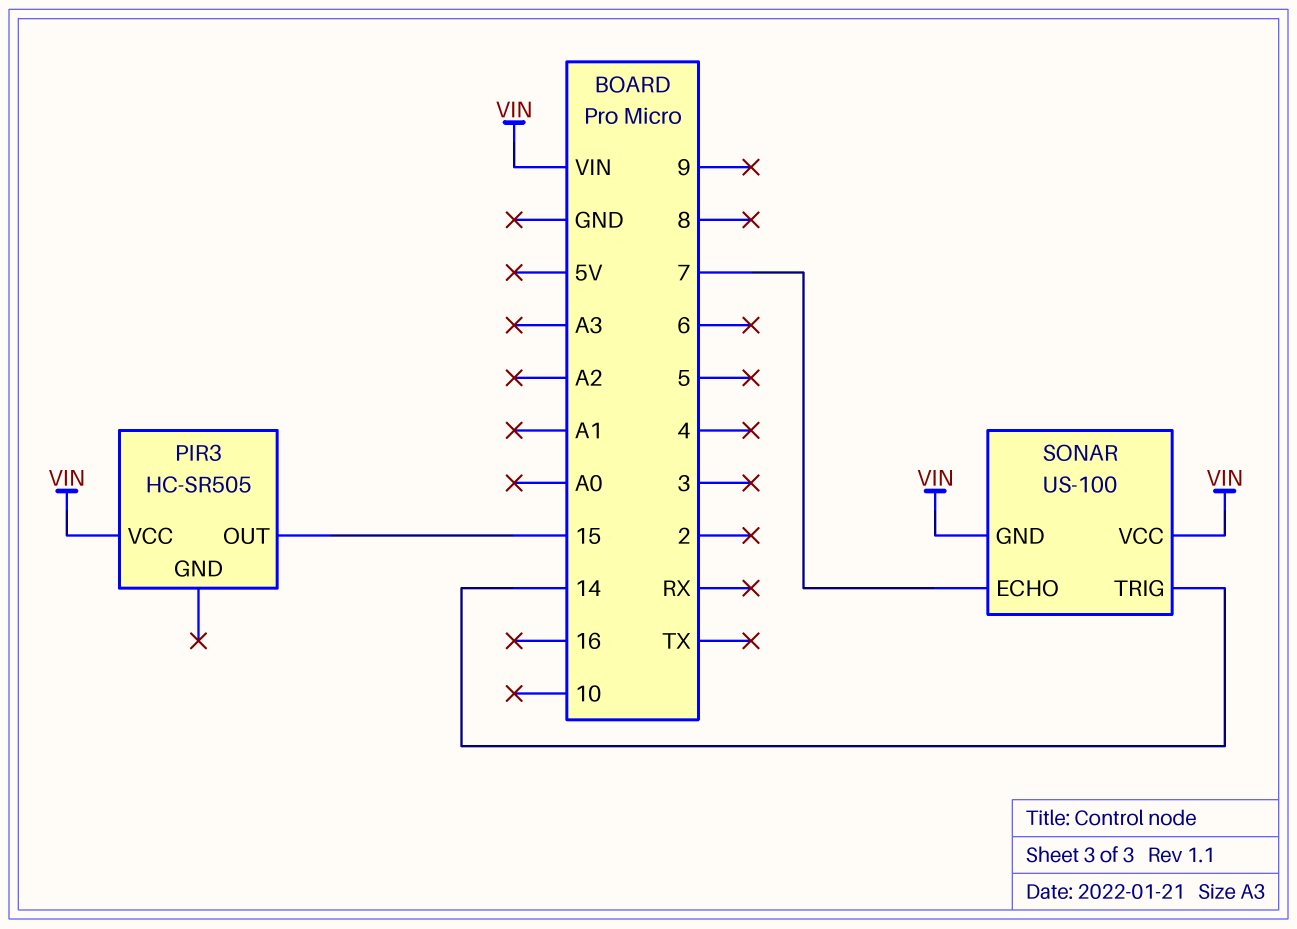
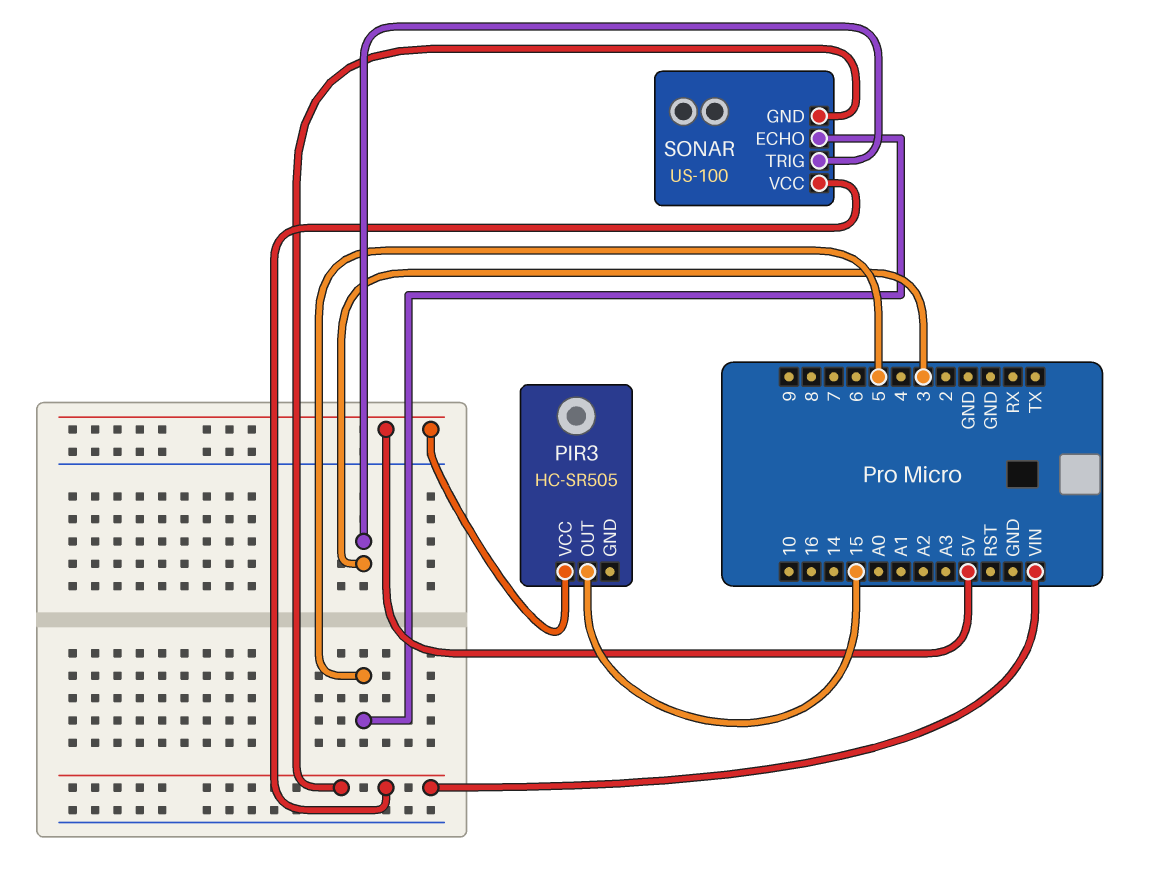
PIR3 pin VCC: VIN -> 5V
SONAR pin ECHO: 7 -> 5
SONAR pin TRIG: 14 -> 3

